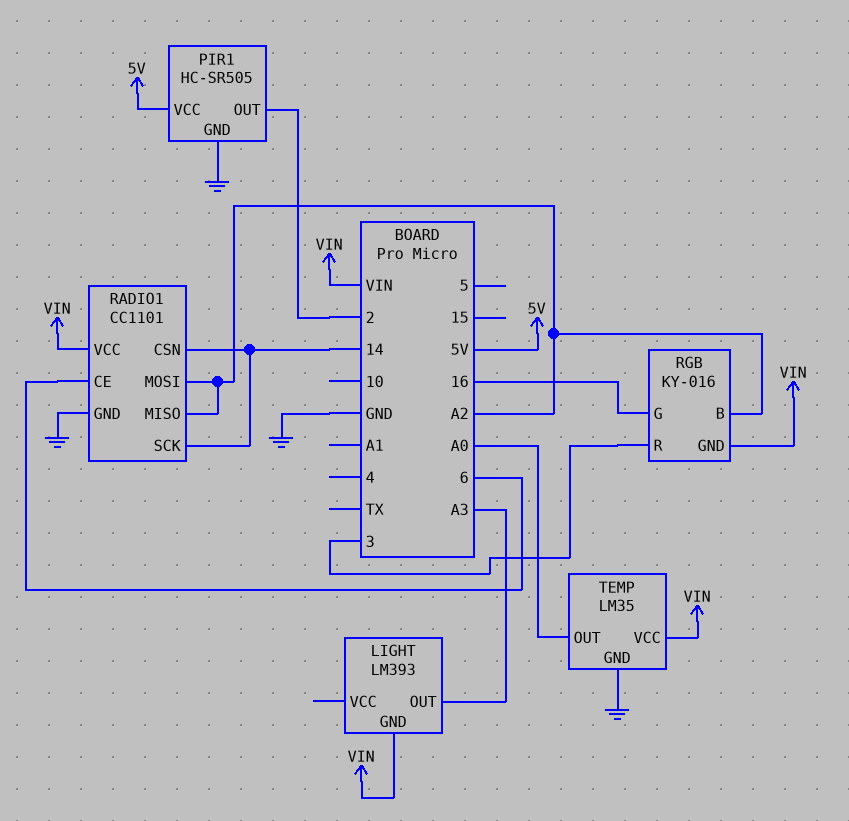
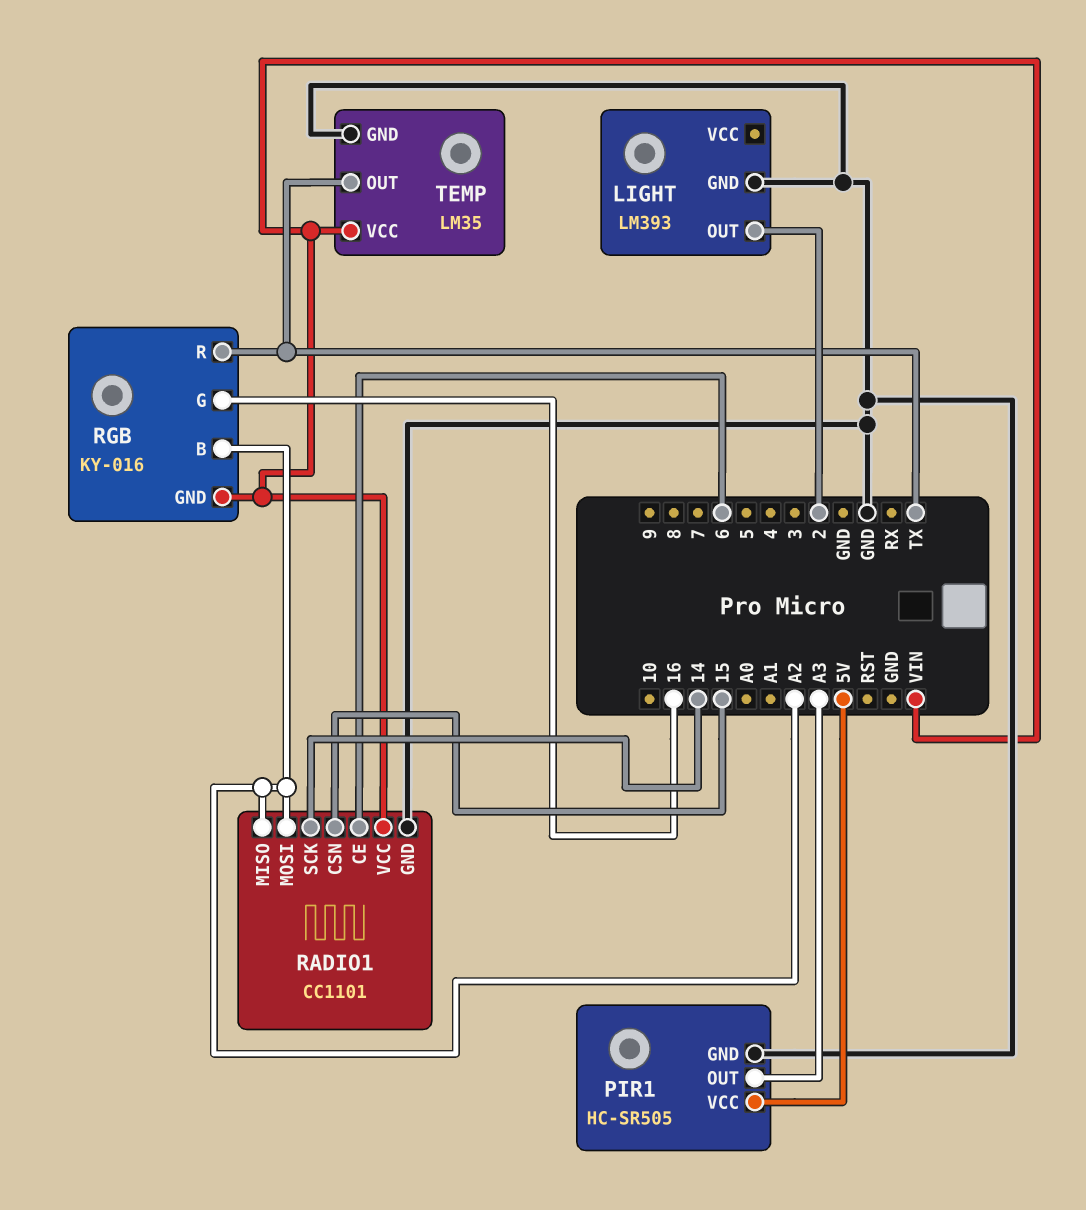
LIGHT pin GND: VIN -> GND
LIGHT pin OUT: A3 -> 2
PIR1 pin OUT: 2 -> A3
RADIO1 pin CSN: 14 -> 15
RGB pin R: 3 -> TX
TEMP pin OUT: A0 -> TX

